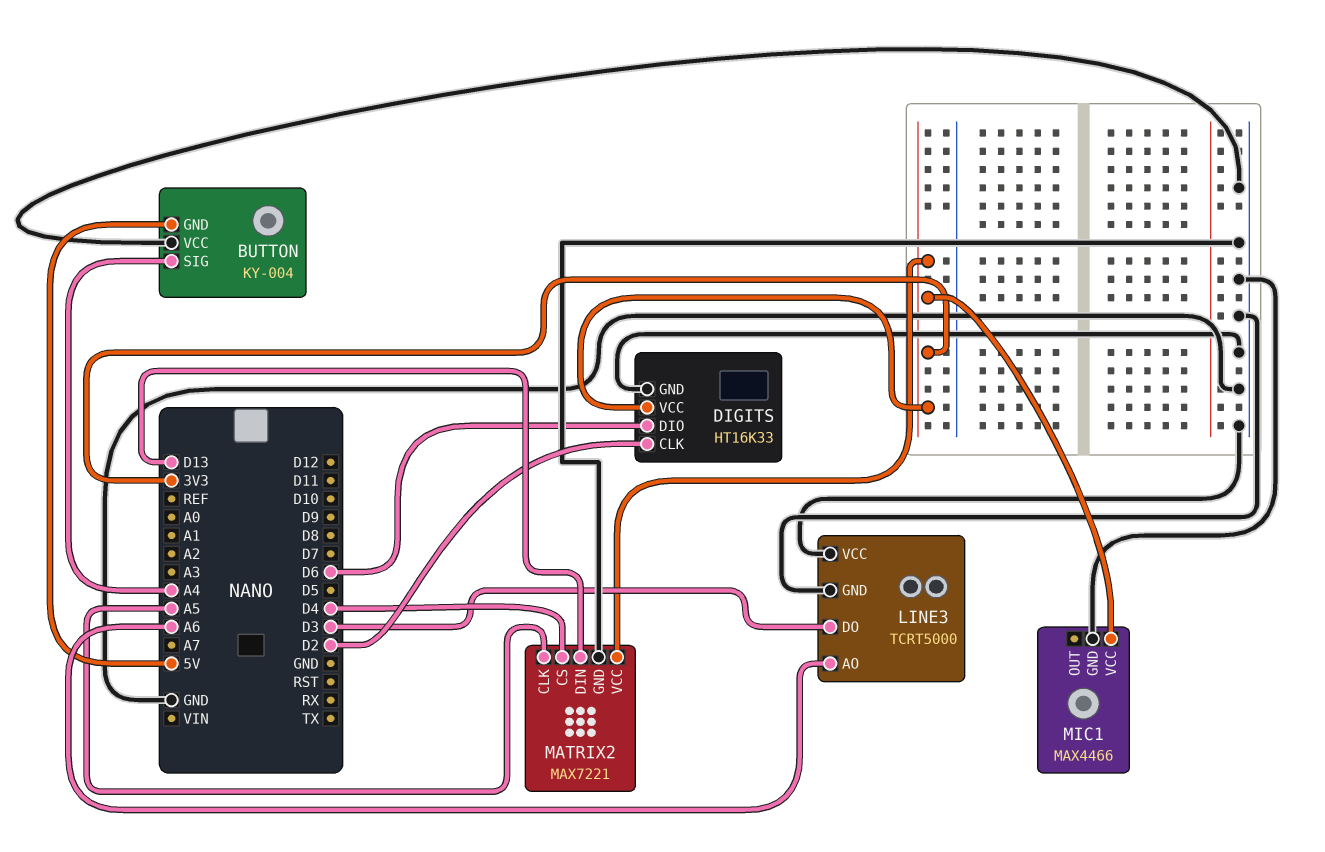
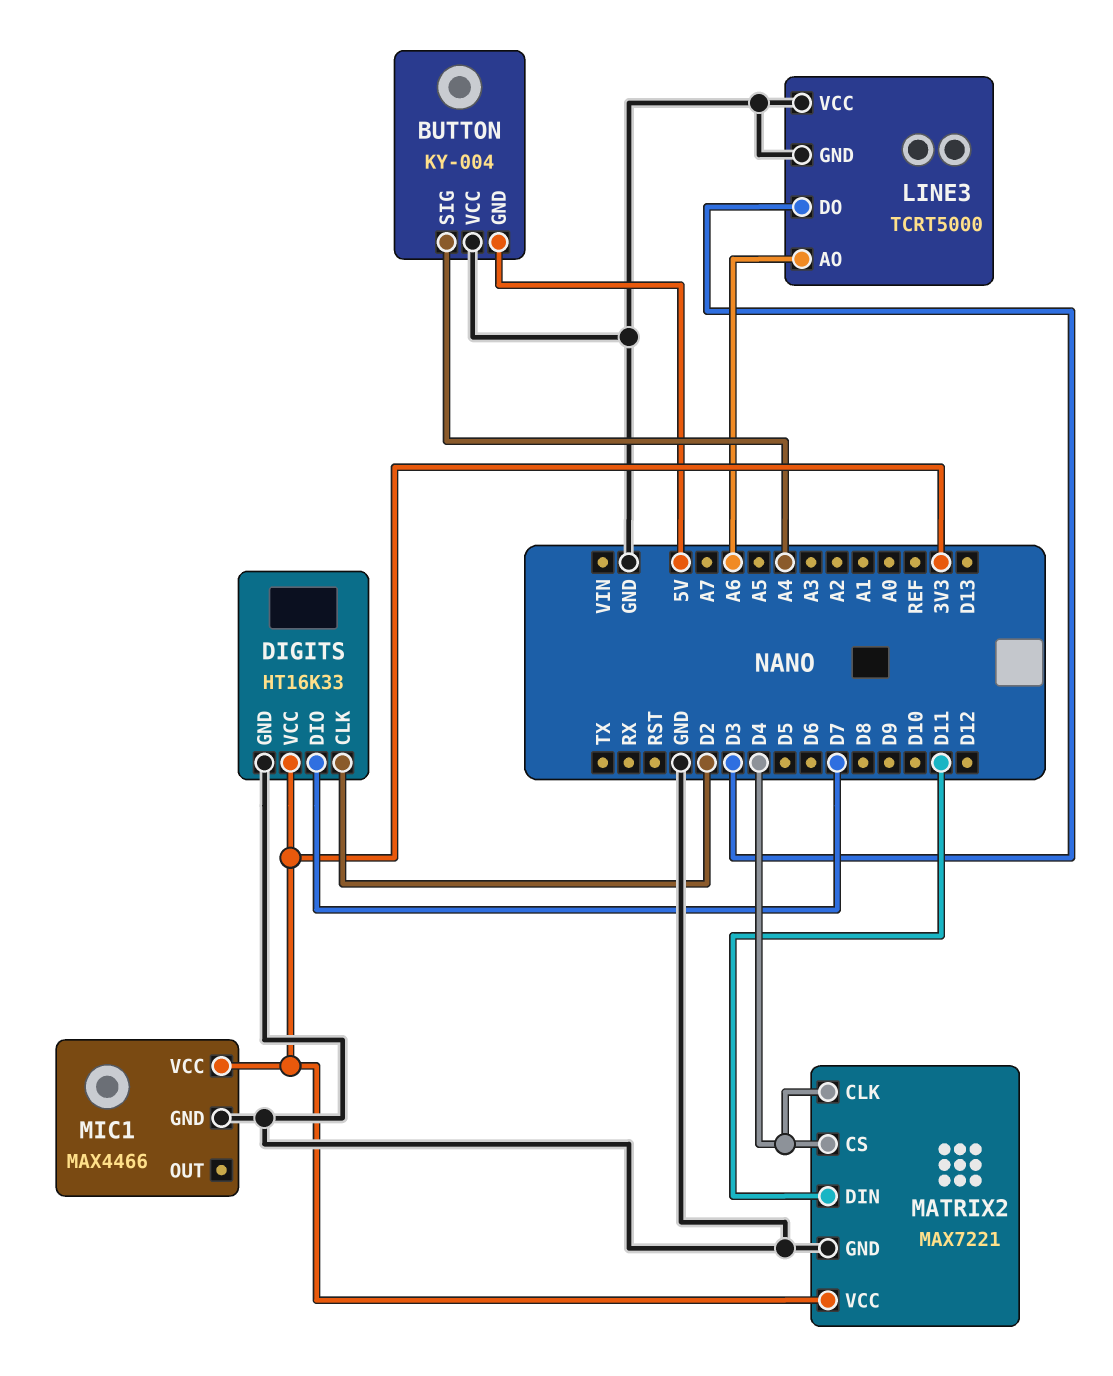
DIGITS pin DIO: D6 -> D7
MATRIX2 pin CLK: A5 -> D4
MATRIX2 pin DIN: D13 -> D11

